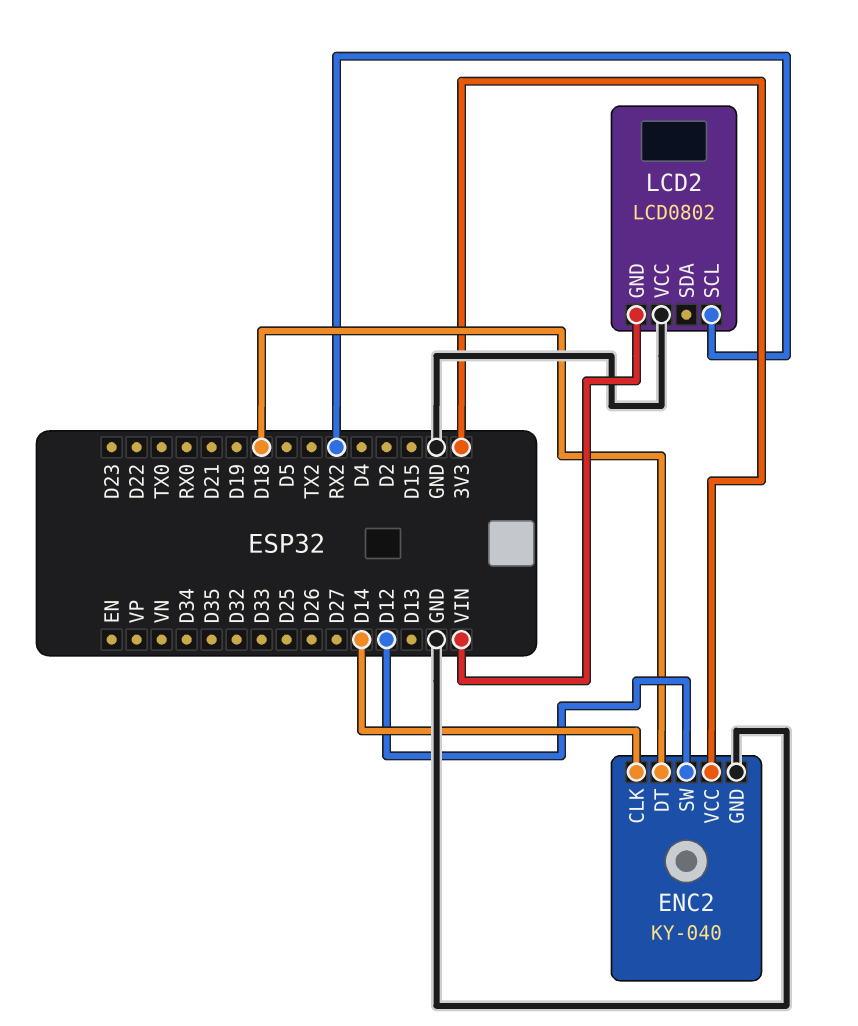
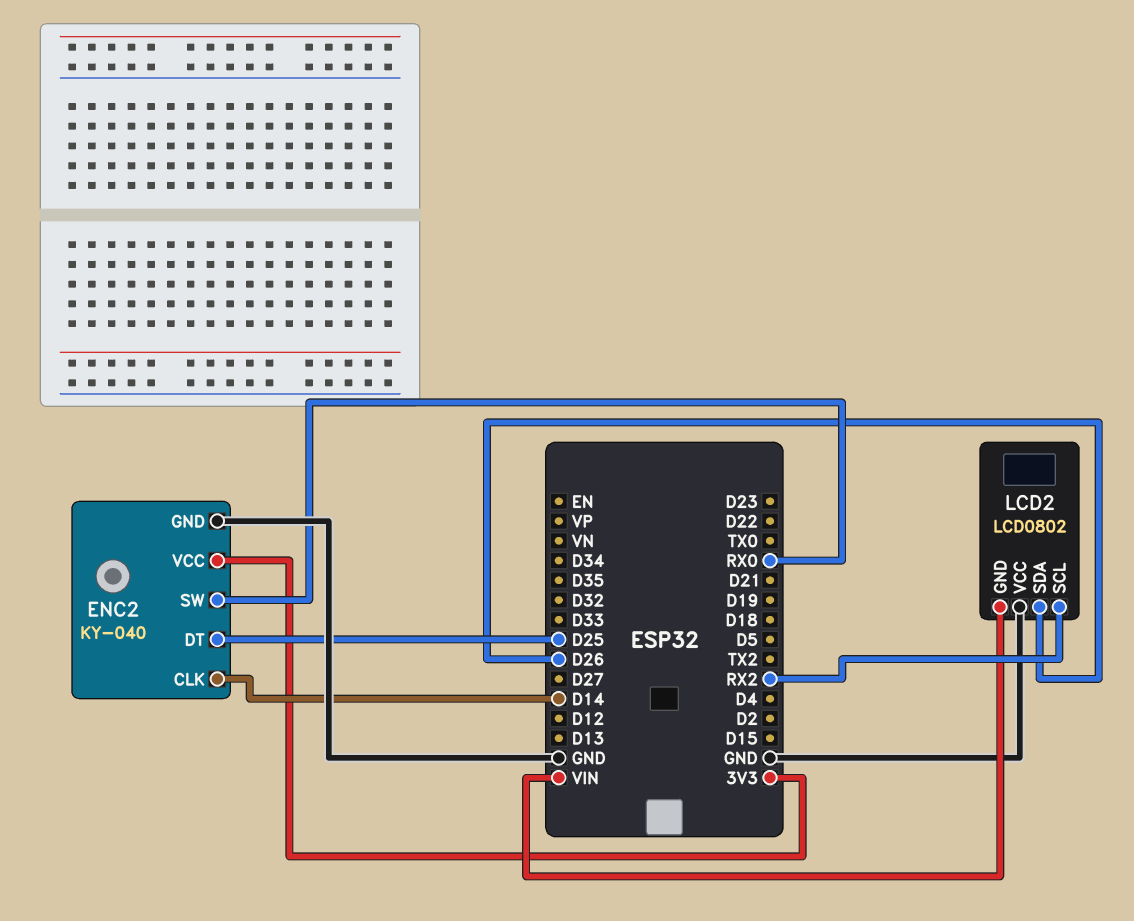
ENC2 pin DT: D18 -> D25
ENC2 pin SW: D12 -> RX0
LCD2 pin SDA: none -> D26

